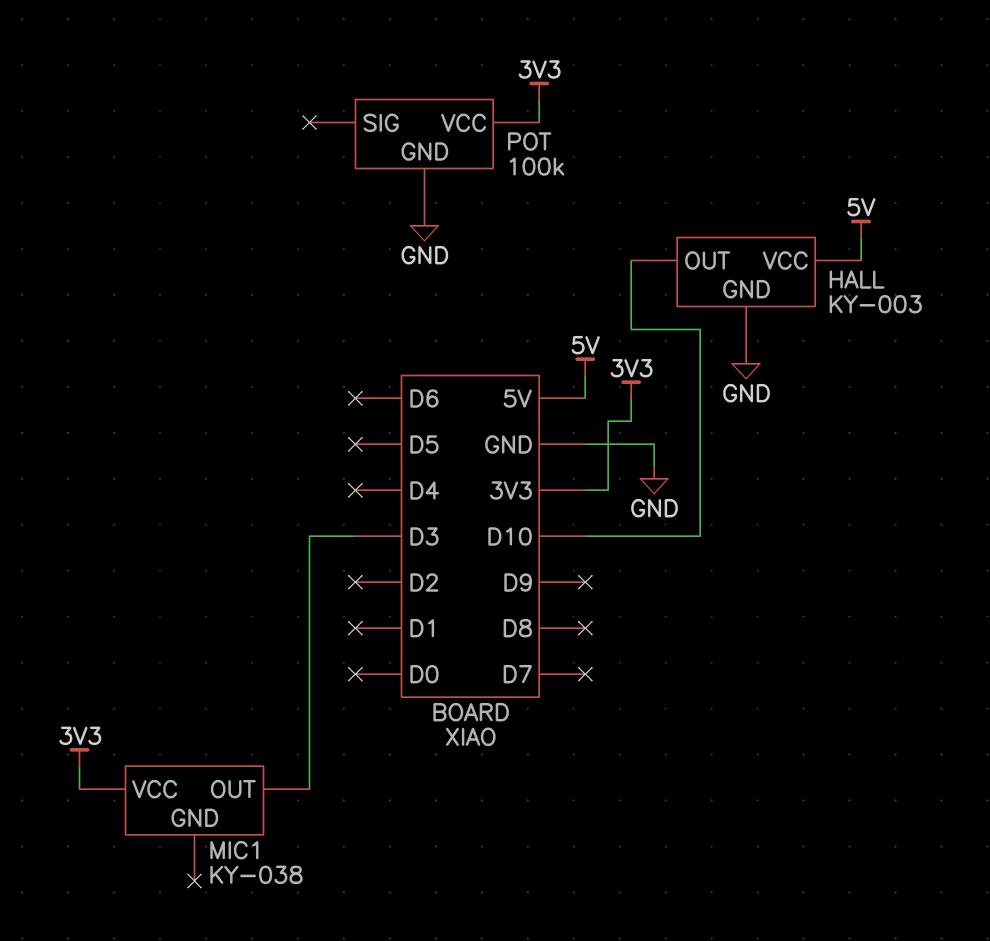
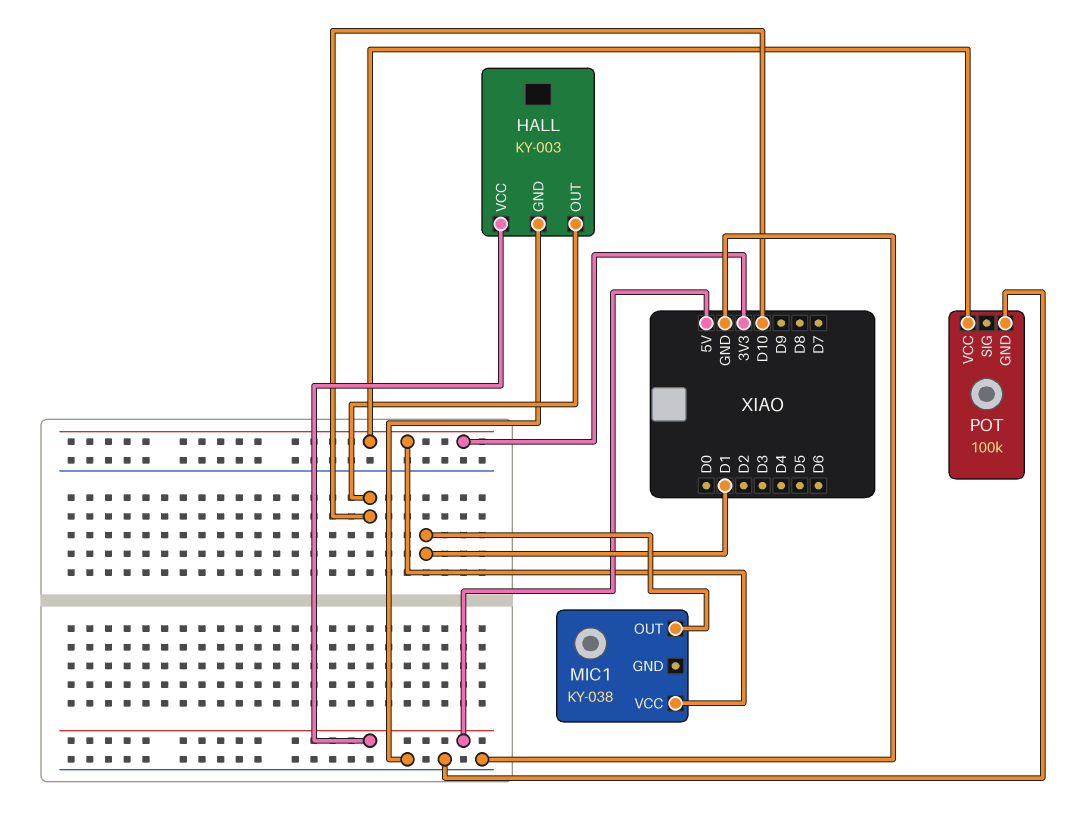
MIC1 pin OUT: D3 -> D1

